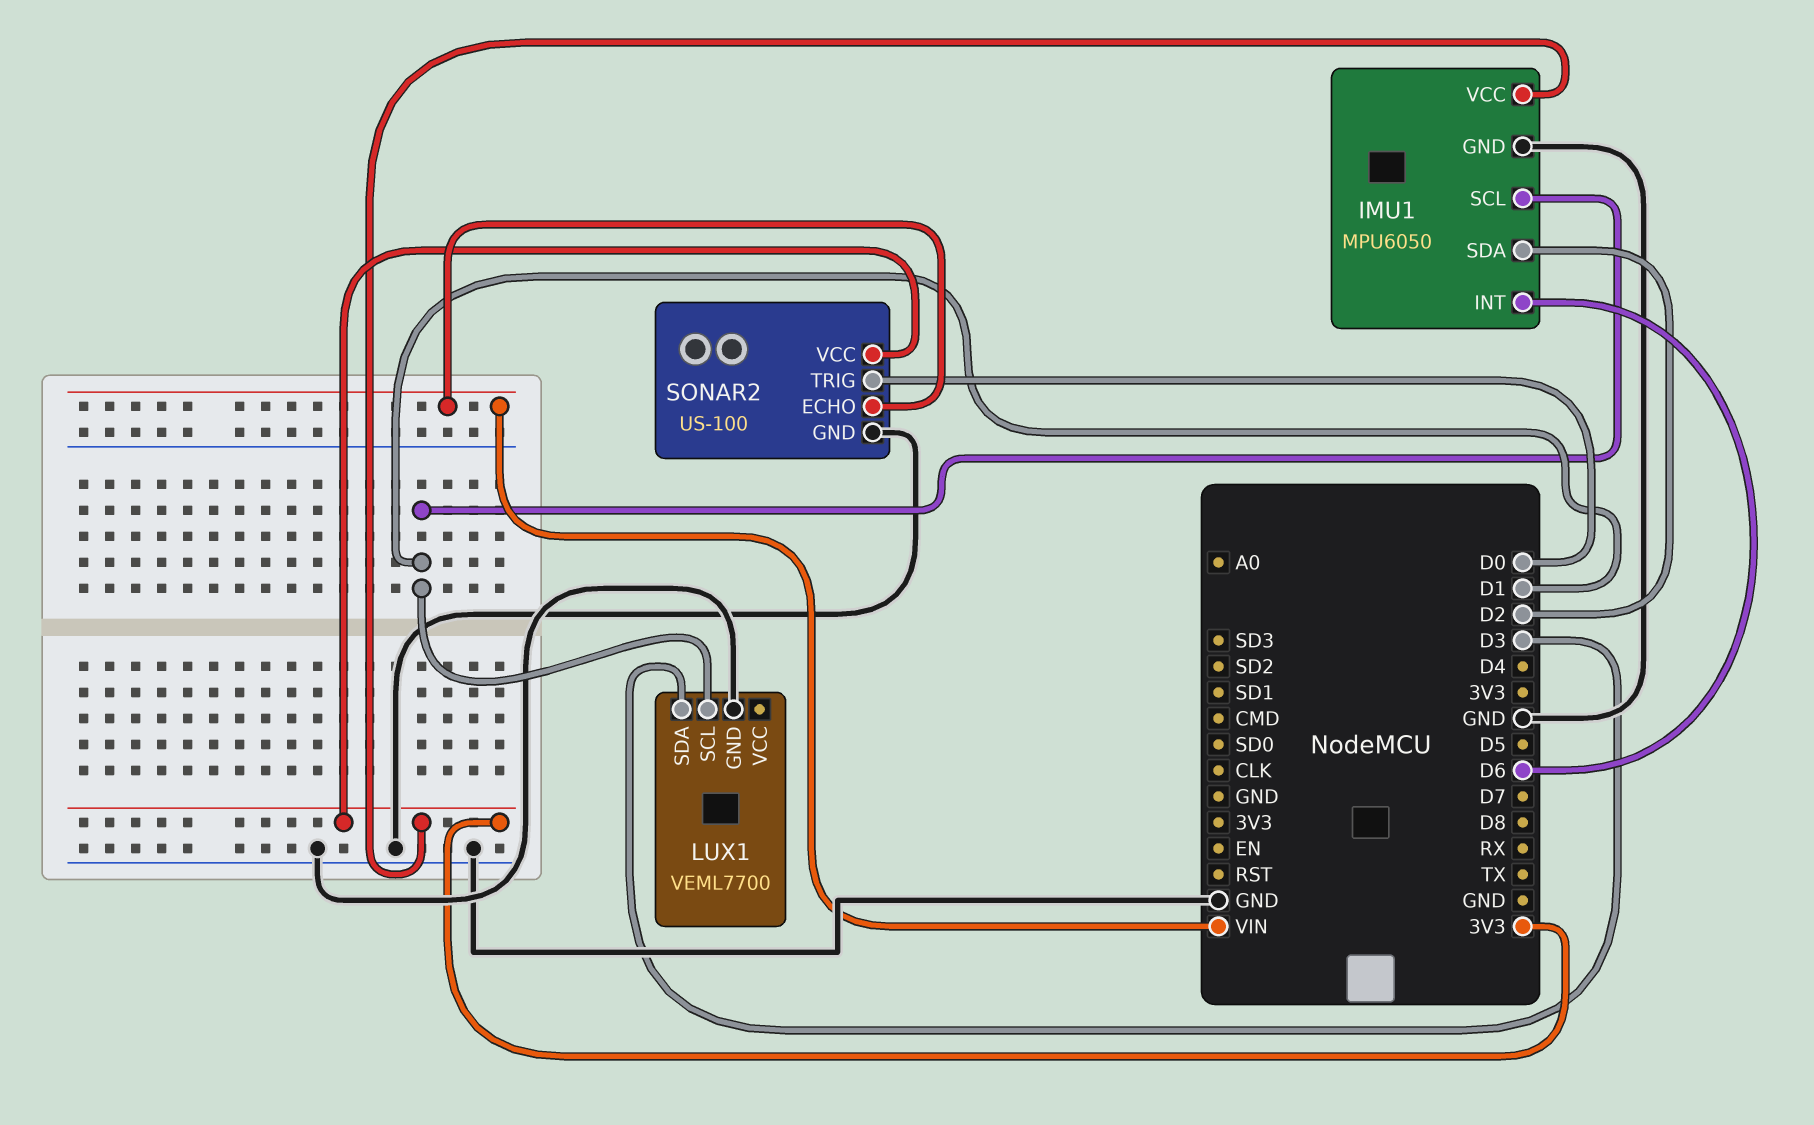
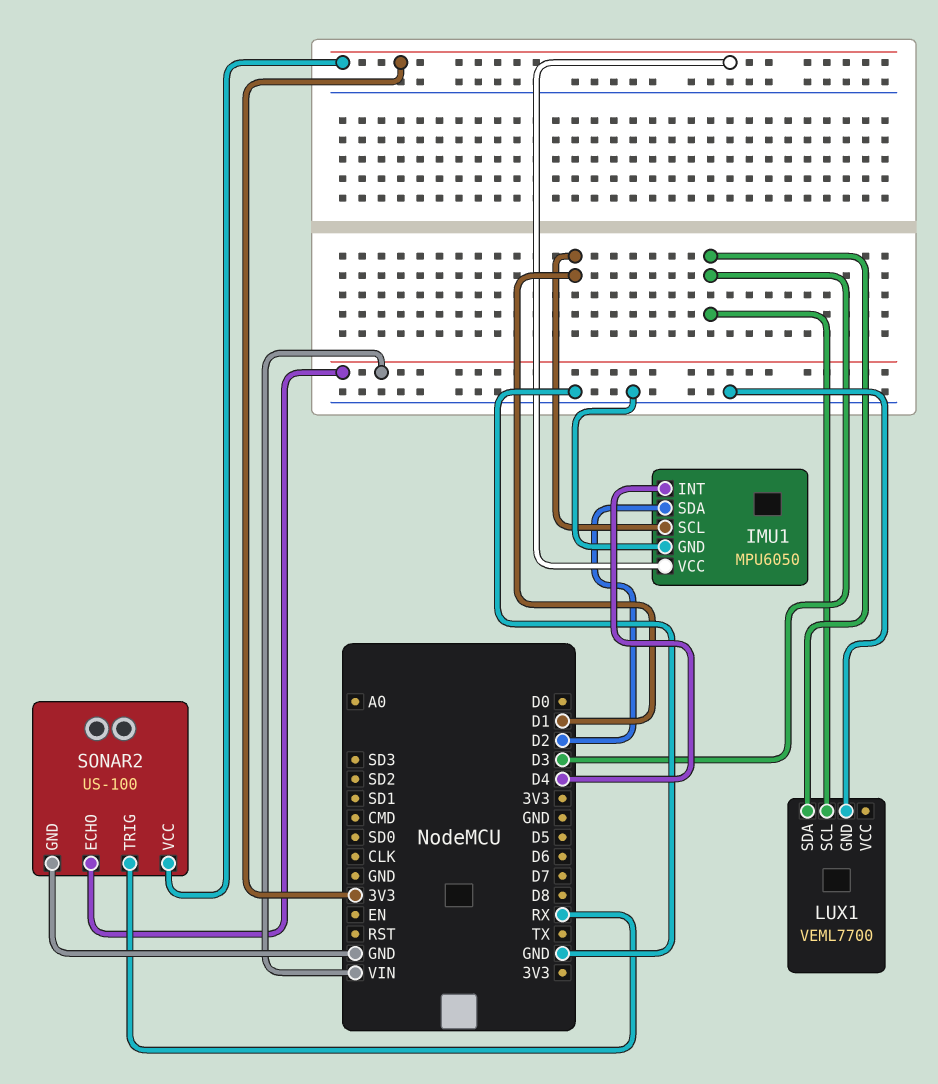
IMU1 pin INT: D6 -> D4
LUX1 pin SCL: D1 -> D3
SONAR2 pin TRIG: D0 -> RX

